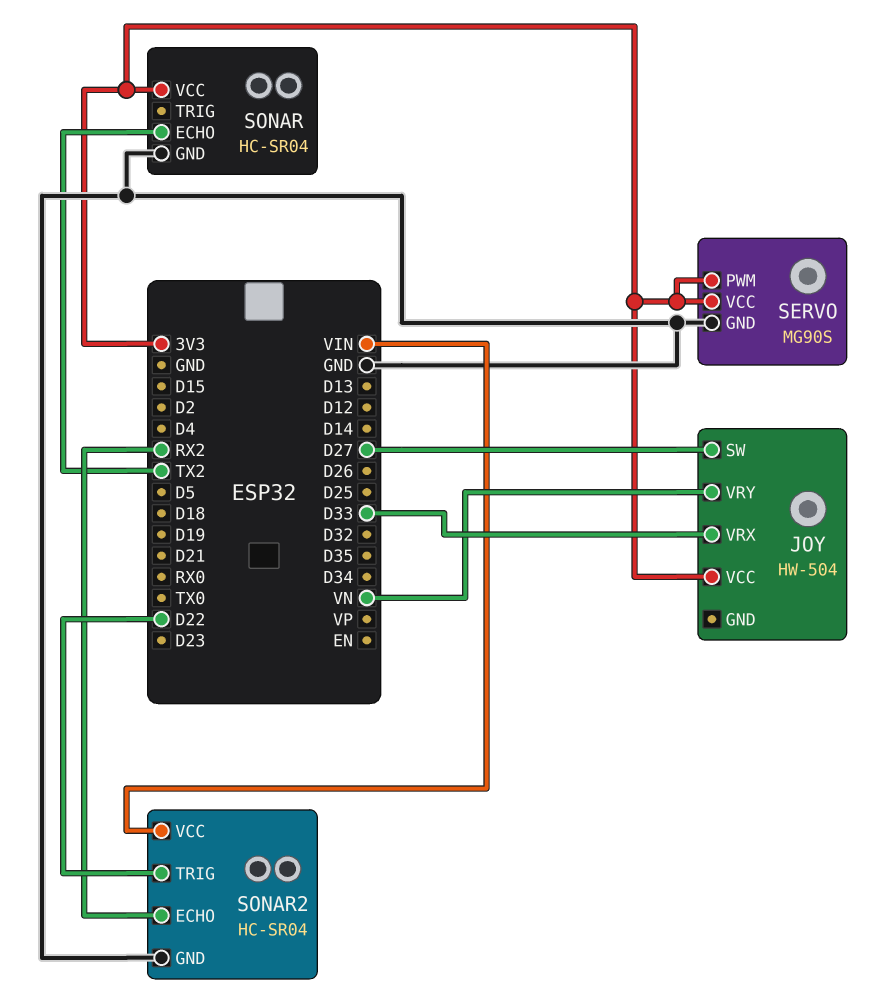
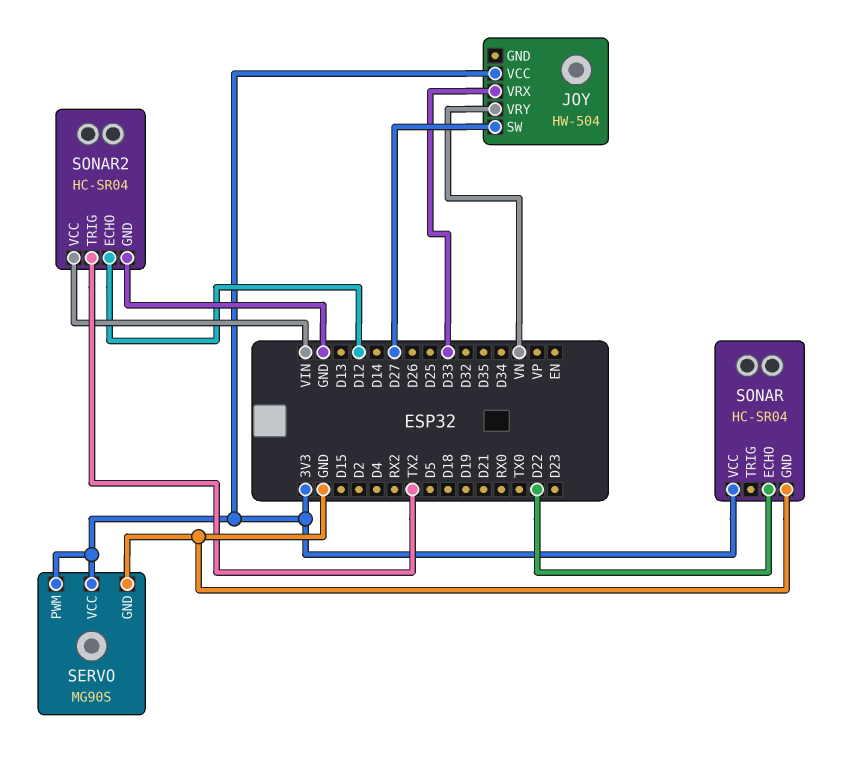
SONAR pin ECHO: TX2 -> D22
SONAR2 pin ECHO: RX2 -> D12
SONAR2 pin TRIG: D22 -> TX2

